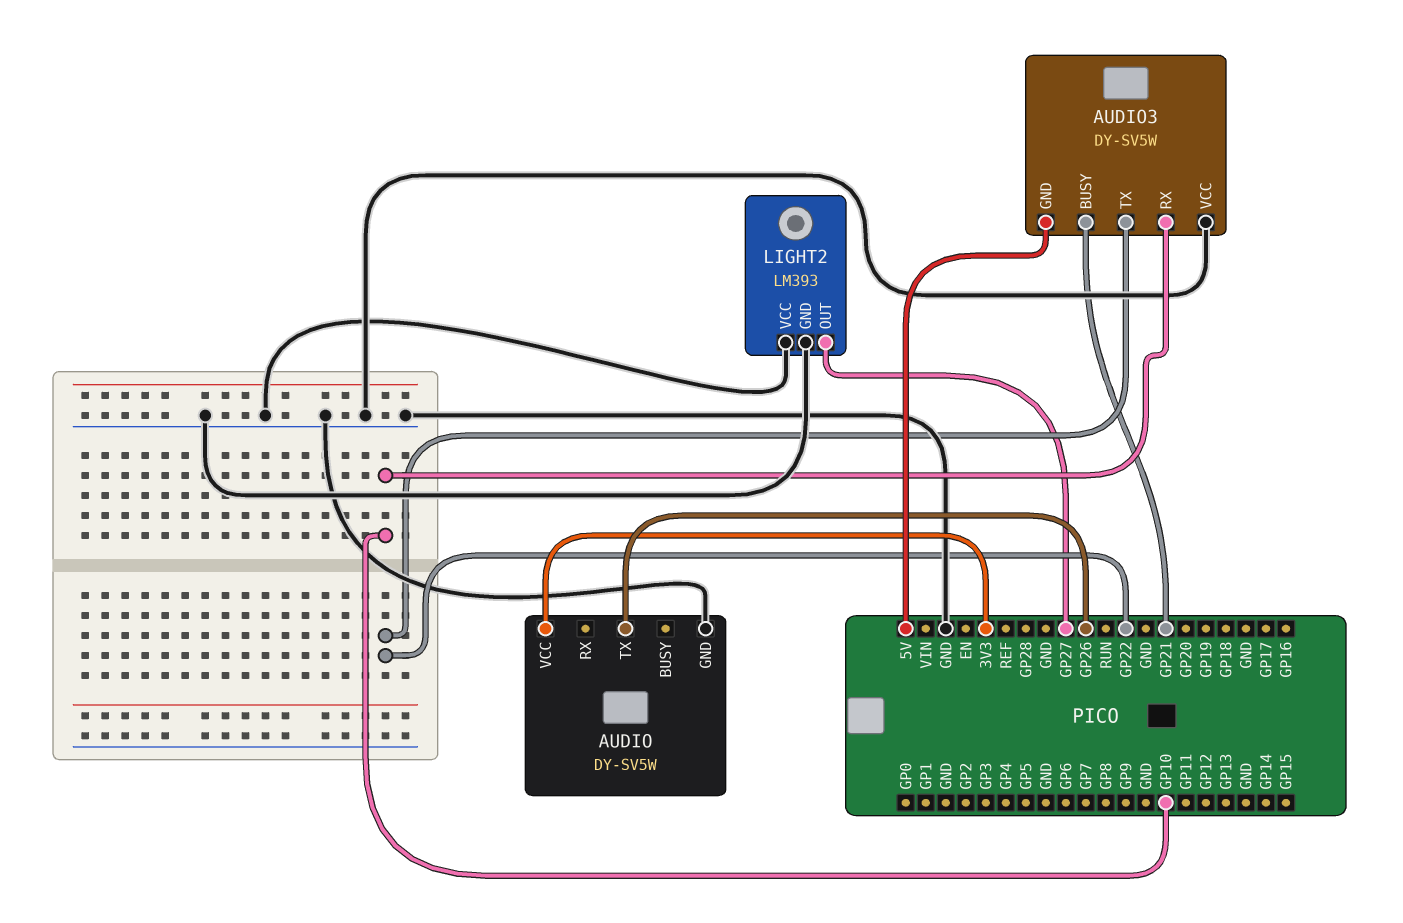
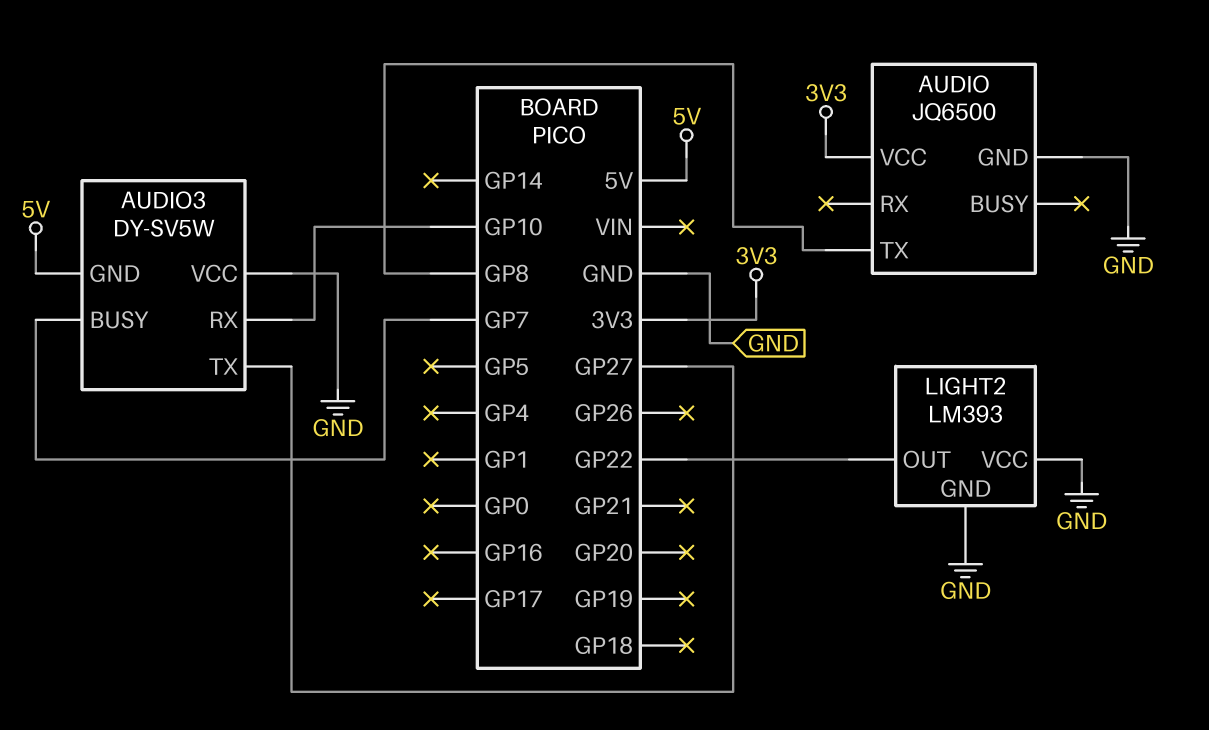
AUDIO: DY-SV5W -> JQ6500
AUDIO pin TX: GP26 -> GP8
AUDIO3 pin BUSY: GP21 -> GP7
AUDIO3 pin TX: GP22 -> GP27
LIGHT2 pin OUT: GP27 -> GP22

